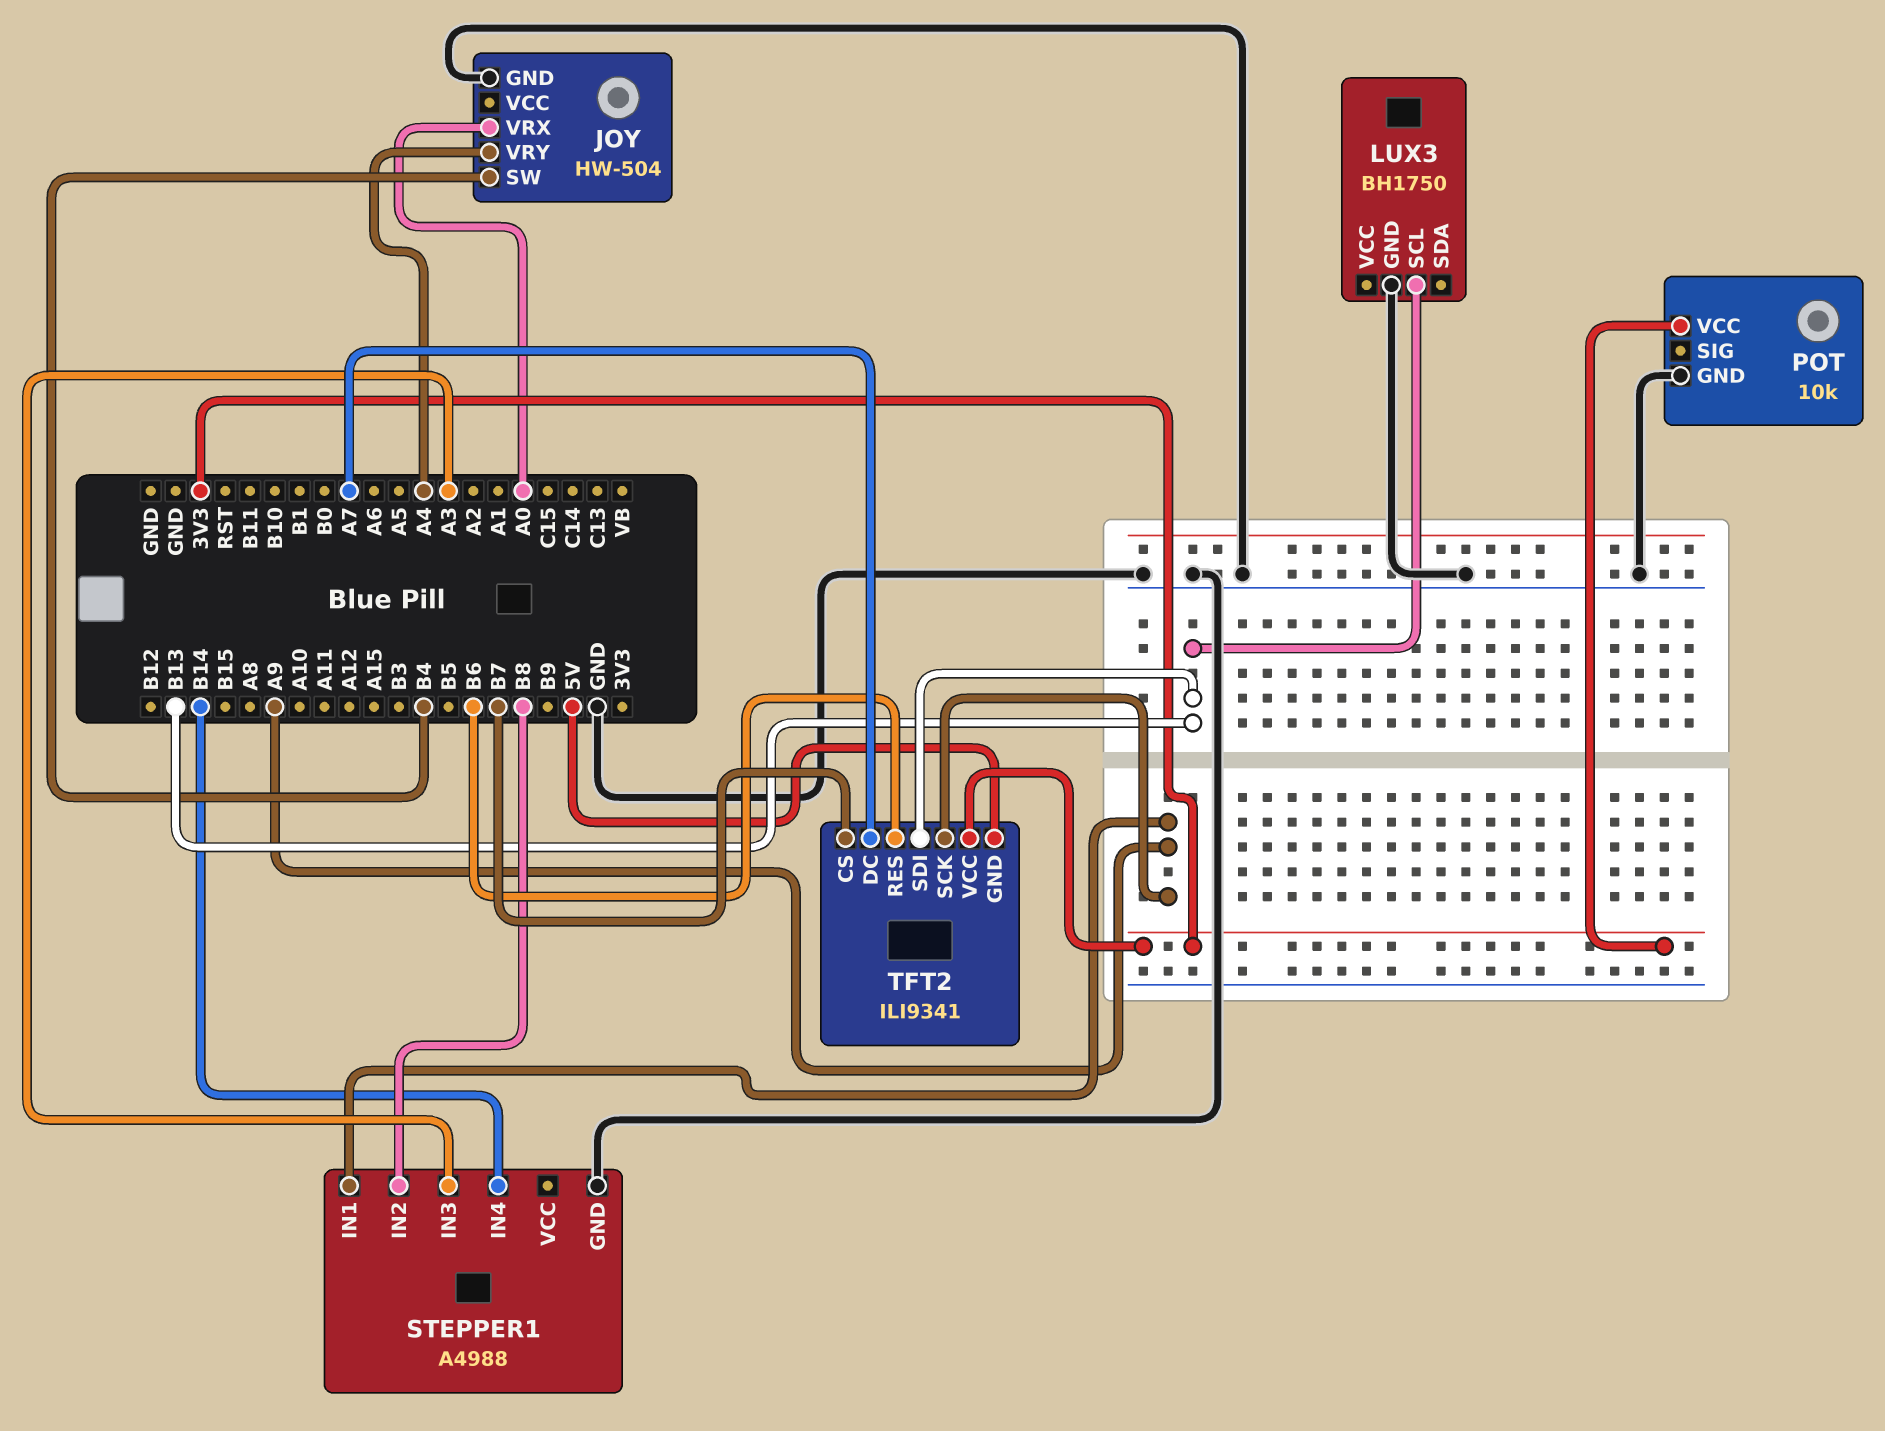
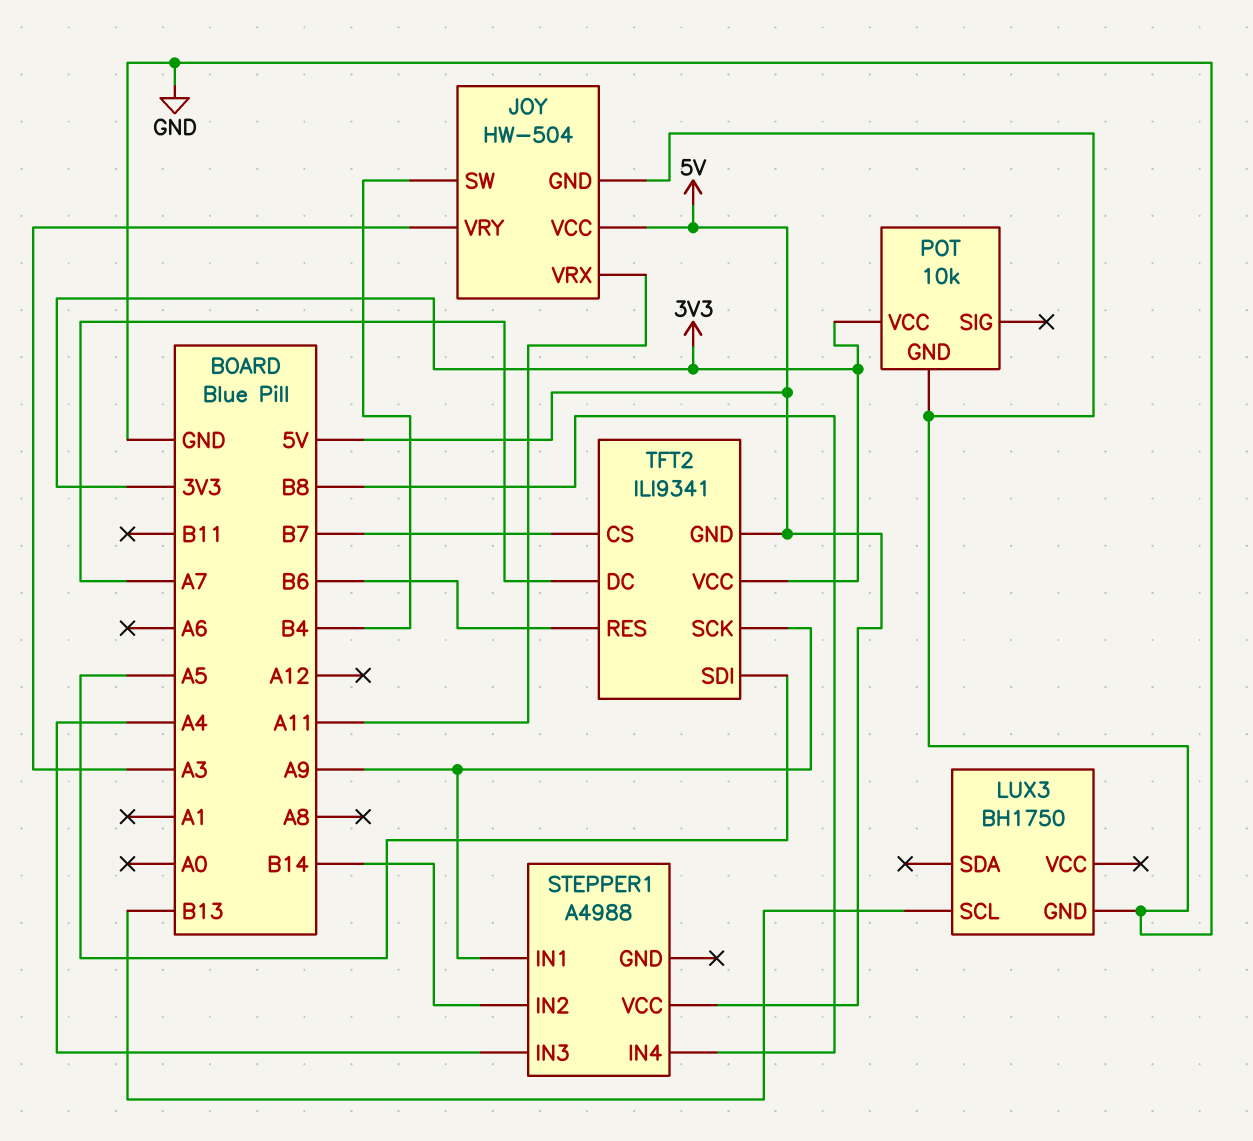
JOY pin VCC: none -> 5V
JOY pin VRX: A0 -> A11
JOY pin VRY: A4 -> A3
STEPPER1 pin GND: GND -> none
STEPPER1 pin IN2: B8 -> B14
STEPPER1 pin IN3: A3 -> A4
STEPPER1 pin IN4: B14 -> B8
STEPPER1 pin VCC: none -> 5V
TFT2 pin SDI: B13 -> A5

